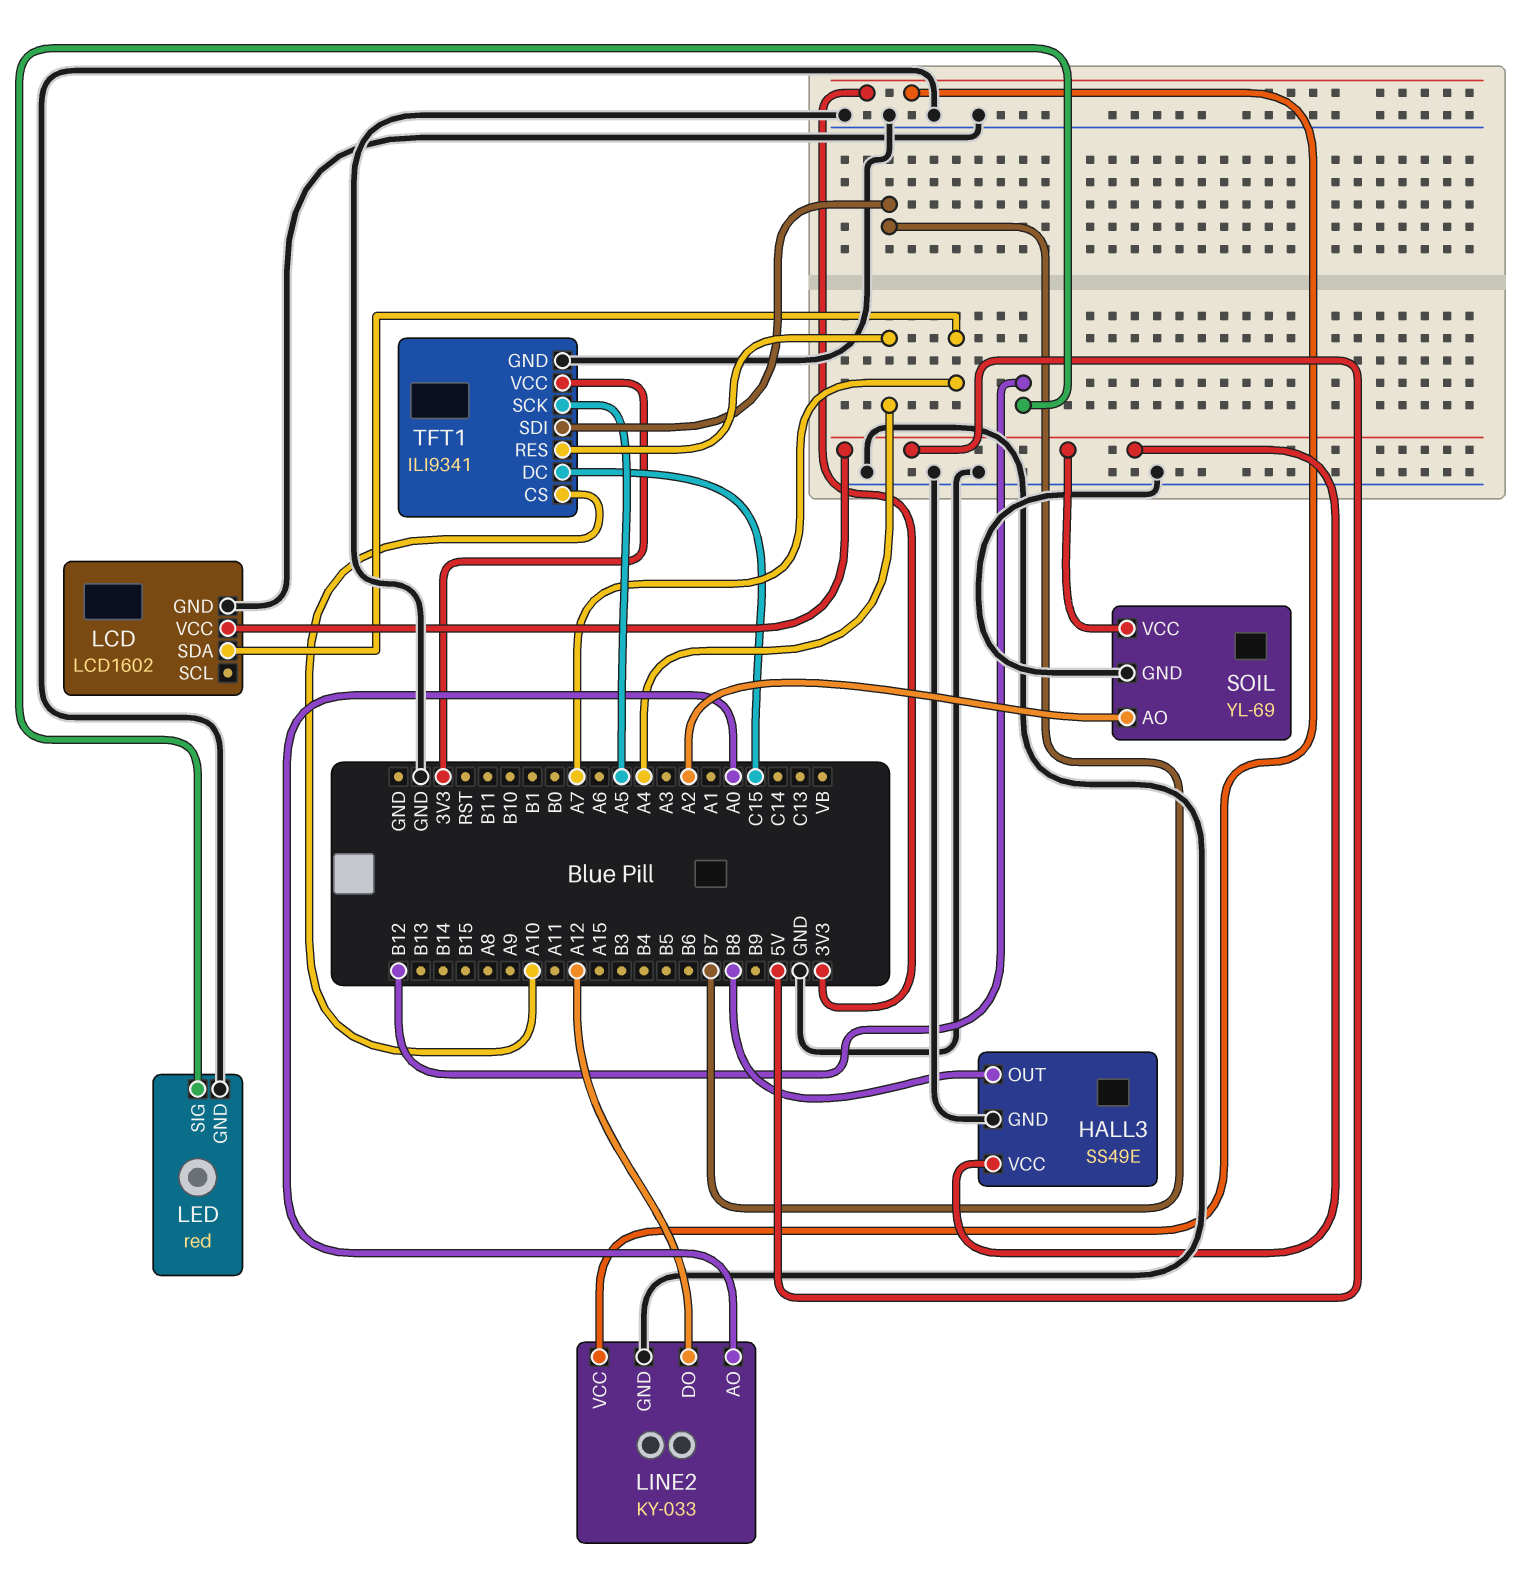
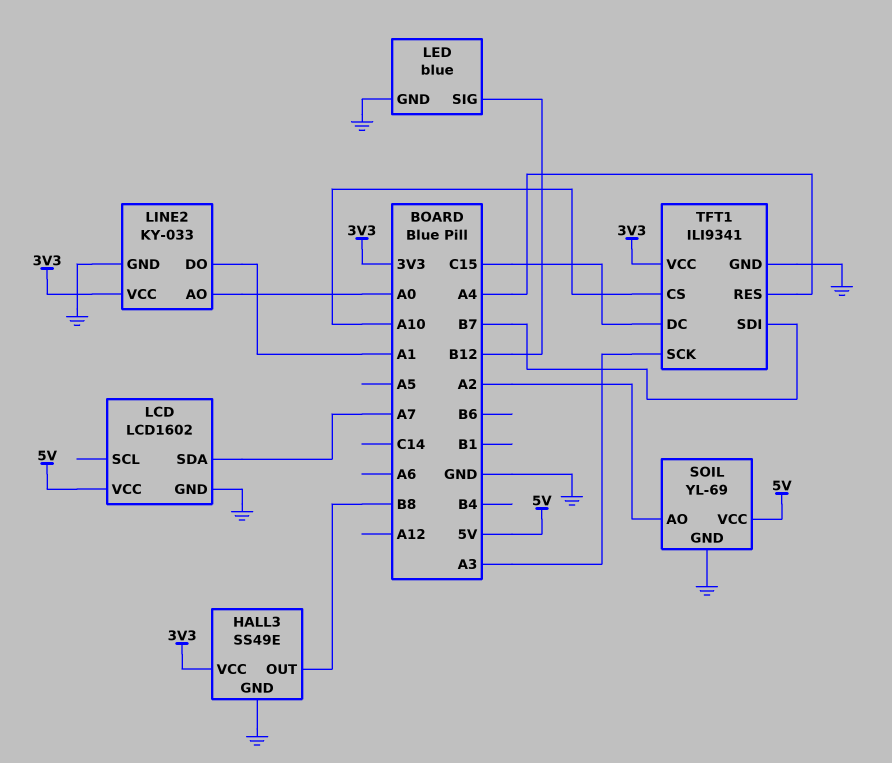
HALL3 pin VCC: 5V -> 3V3
LED: red -> blue
LINE2 pin DO: A12 -> A1
TFT1 pin SCK: A5 -> A3

